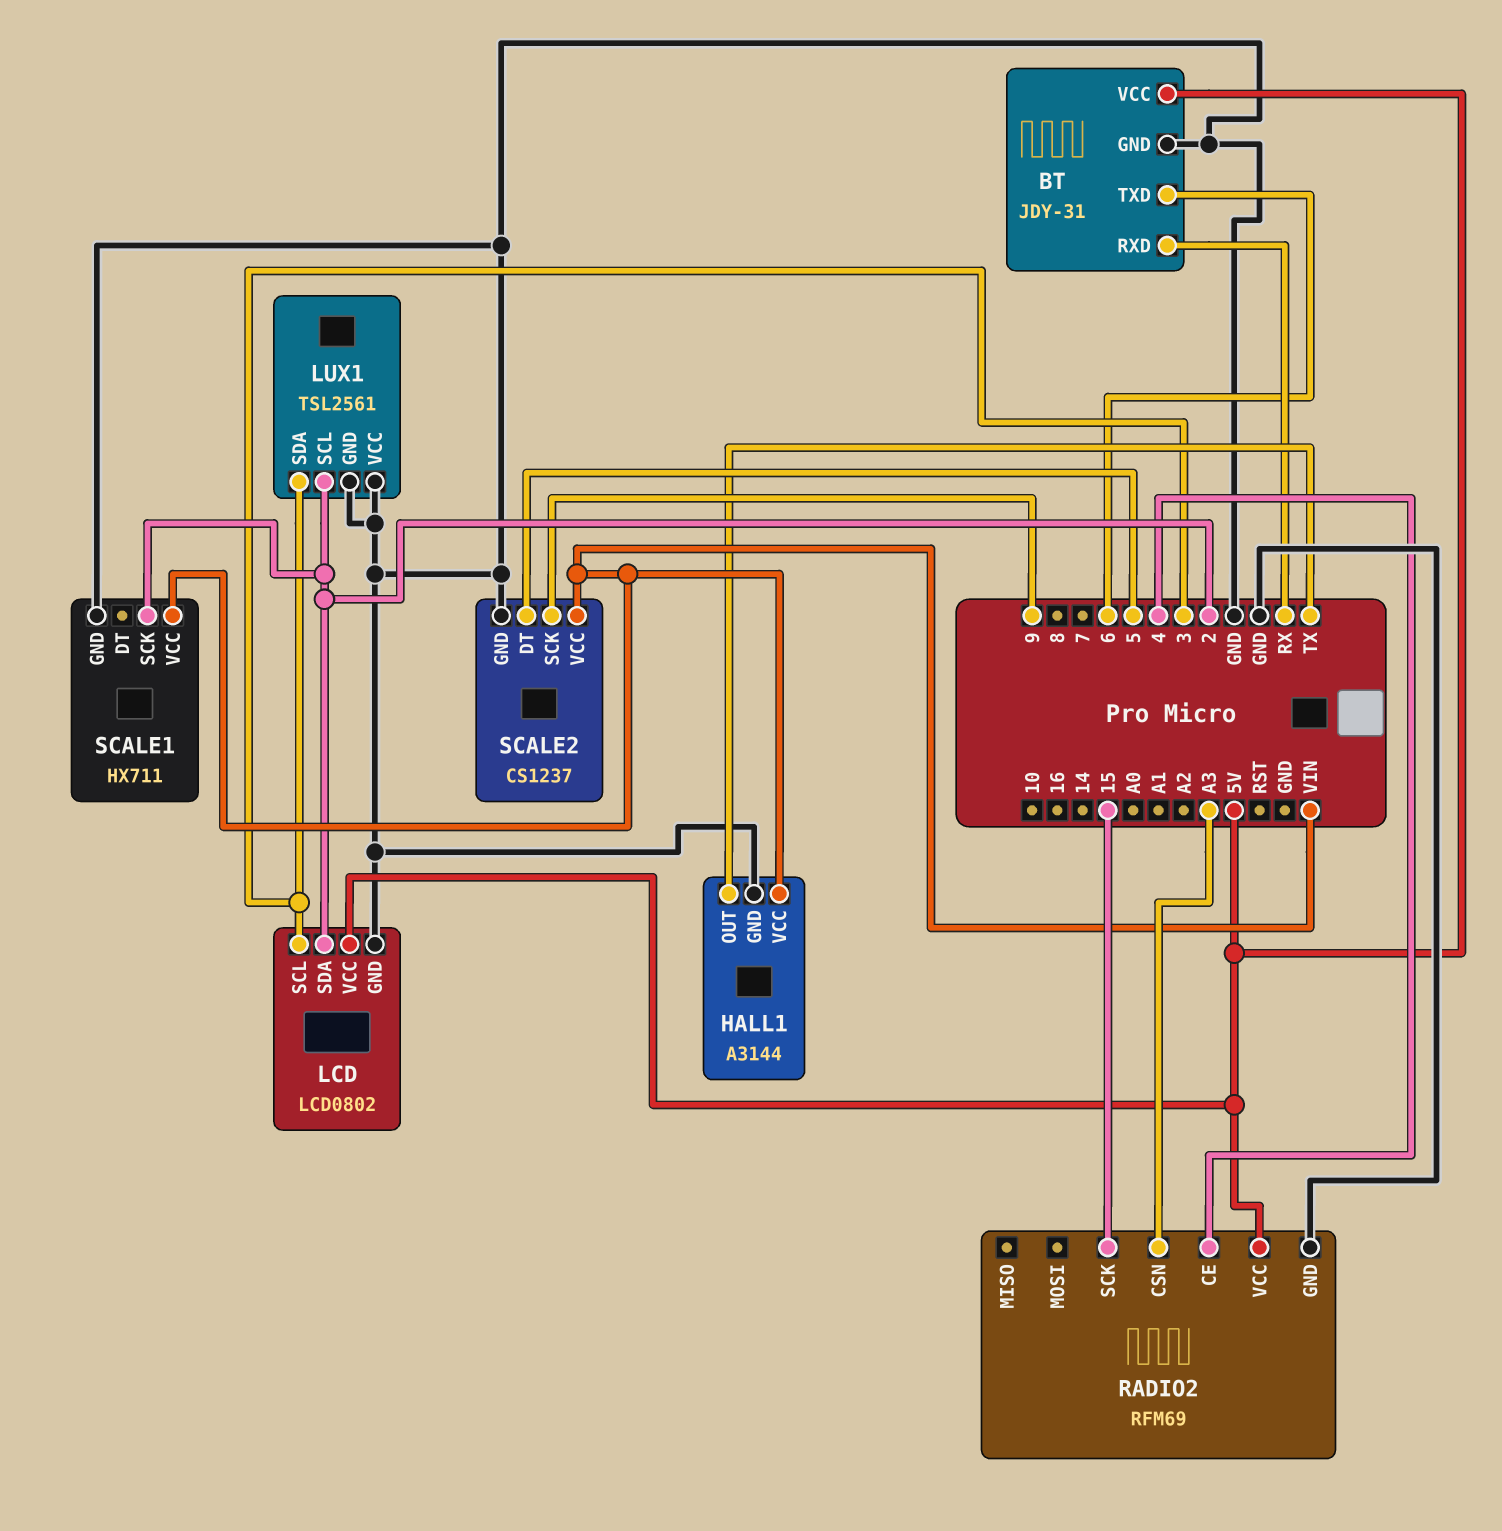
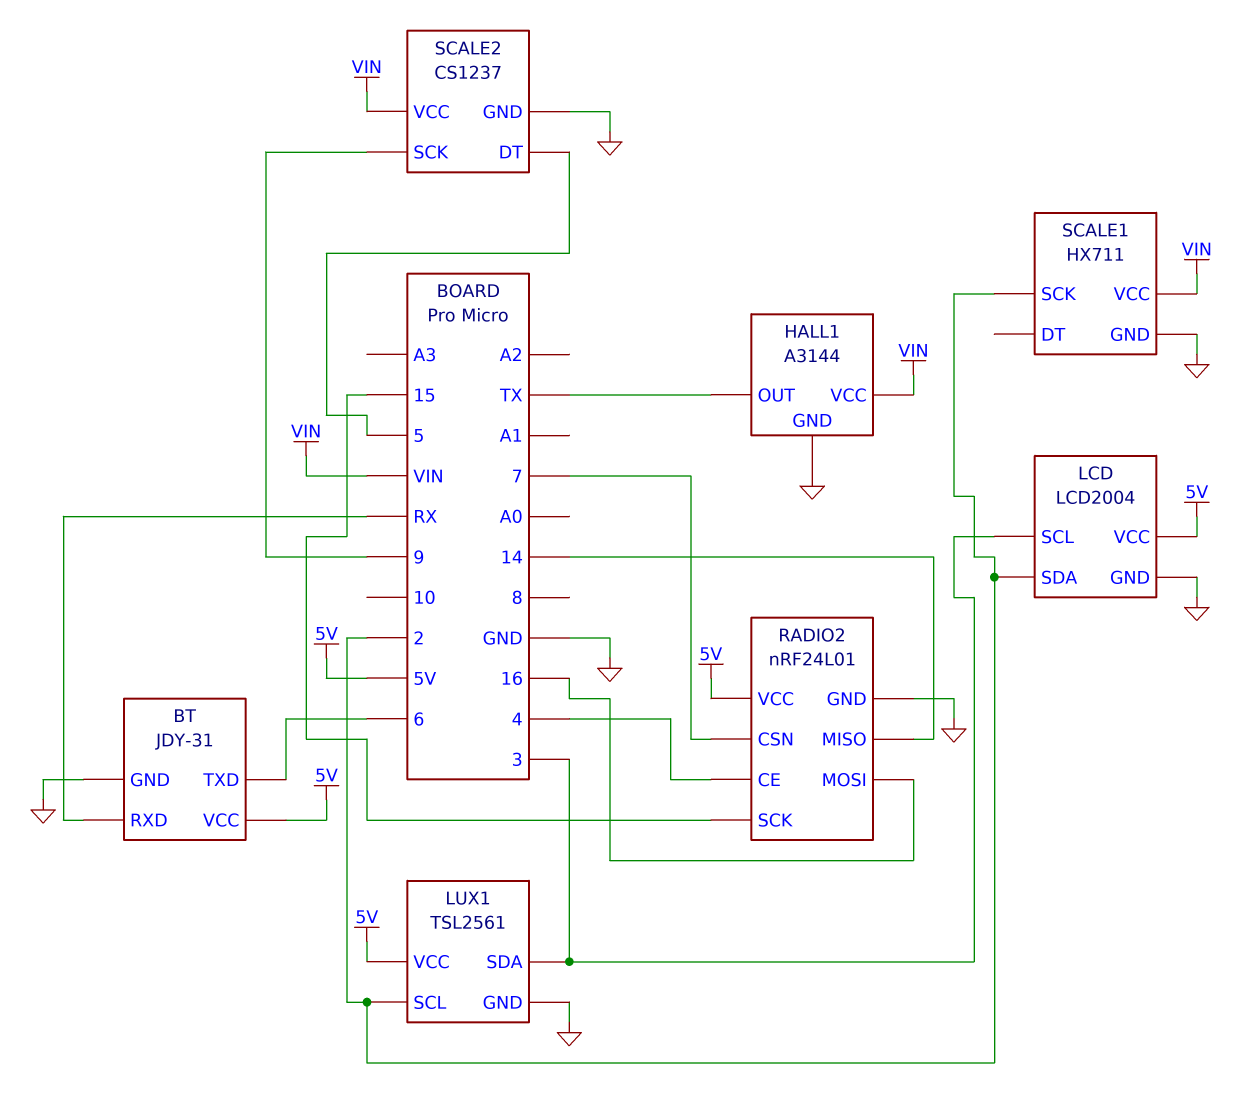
LCD: LCD0802 -> LCD2004
LUX1 pin VCC: GND -> 5V
RADIO2: RFM69 -> nRF24L01
RADIO2 pin CSN: A3 -> 7
RADIO2 pin MISO: none -> 14
RADIO2 pin MOSI: none -> 16

